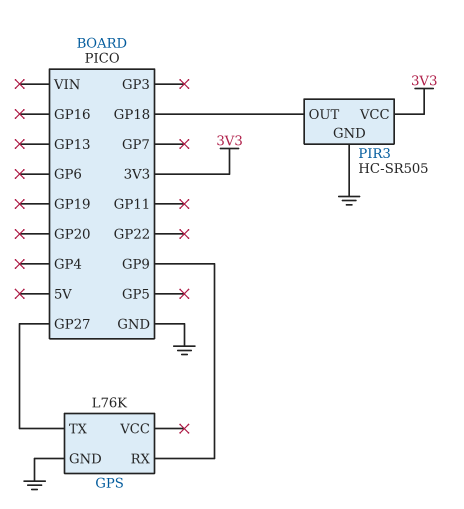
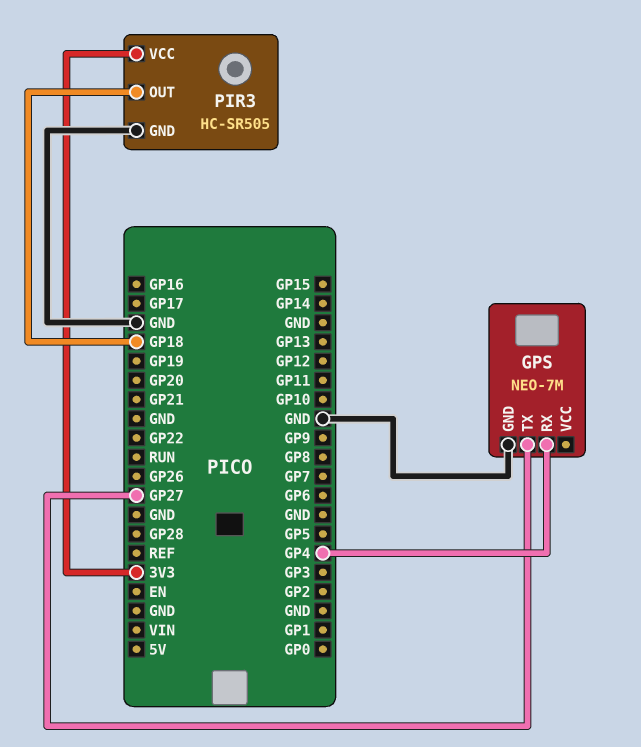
GPS: L76K -> NEO-7M
GPS pin RX: GP9 -> GP4

